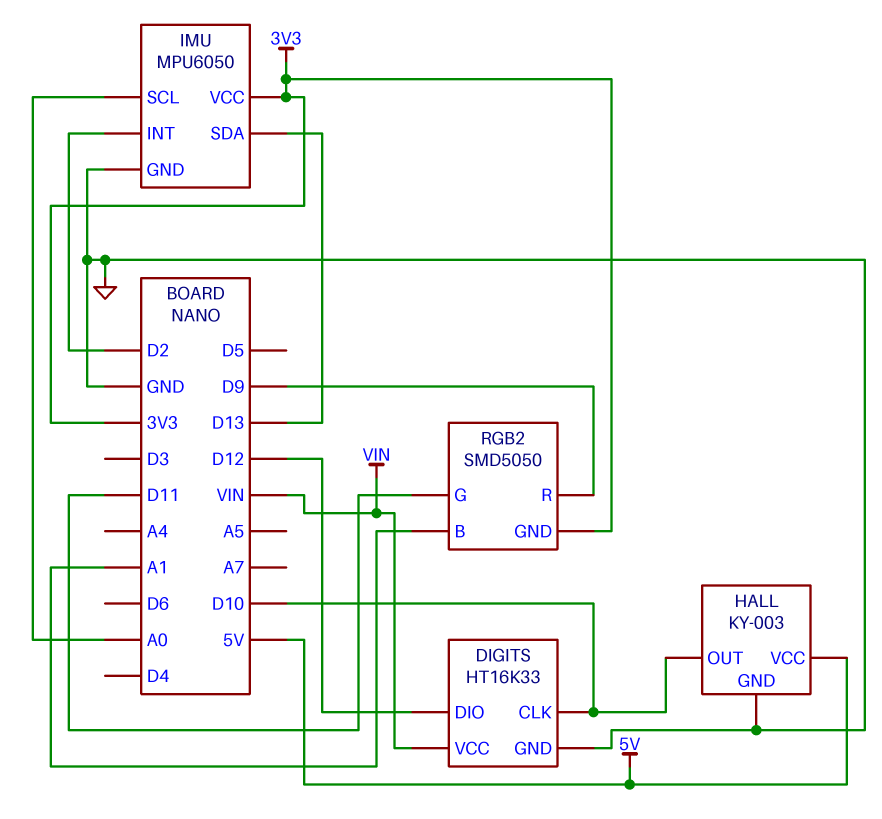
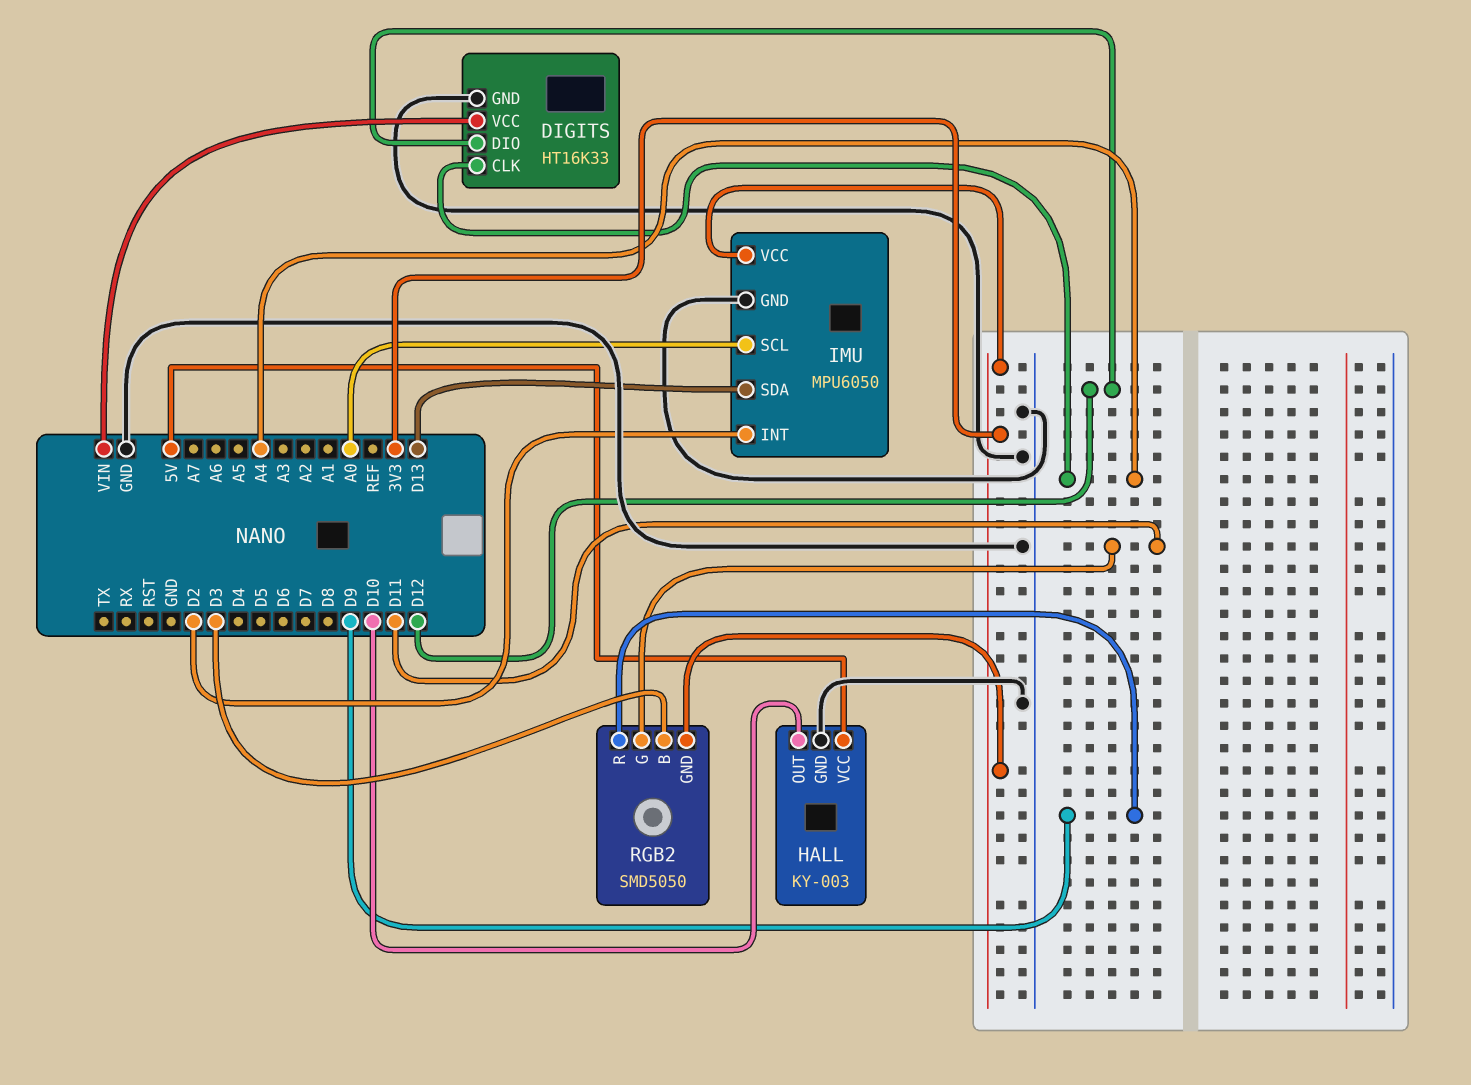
DIGITS pin CLK: D10 -> A4
RGB2 pin B: A1 -> D3

